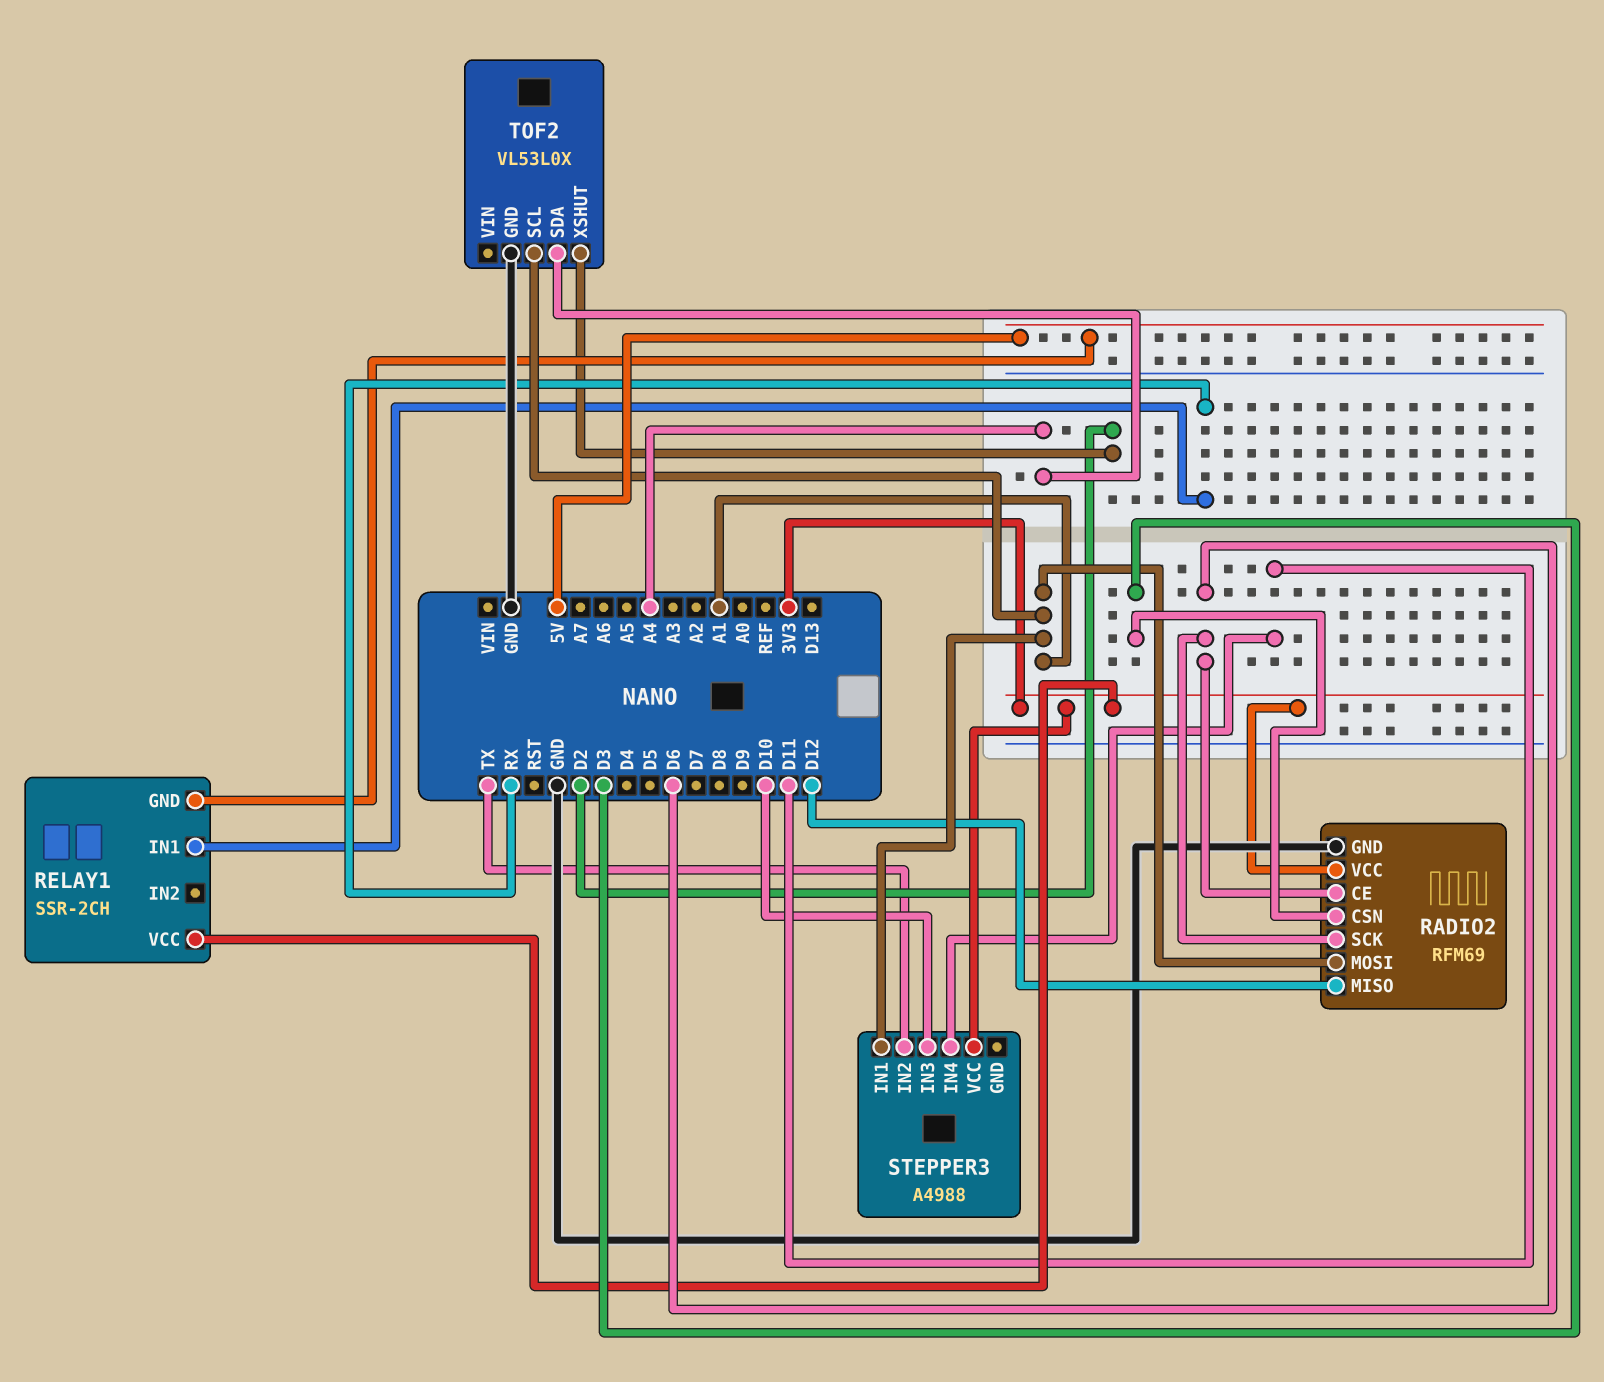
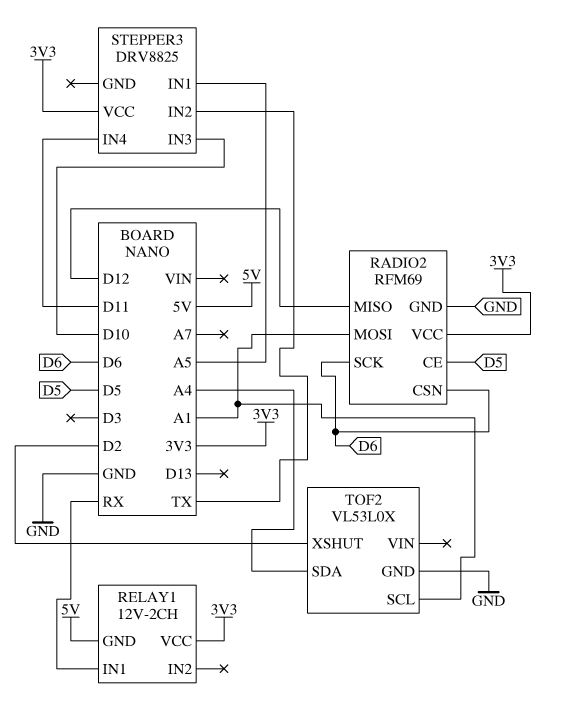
RADIO2 pin CE: D6 -> D5
RADIO2 pin CSN: D3 -> D6
RELAY1: SSR-2CH -> 12V-2CH
STEPPER3: A4988 -> DRV8825
STEPPER3 pin IN1: A1 -> A5

